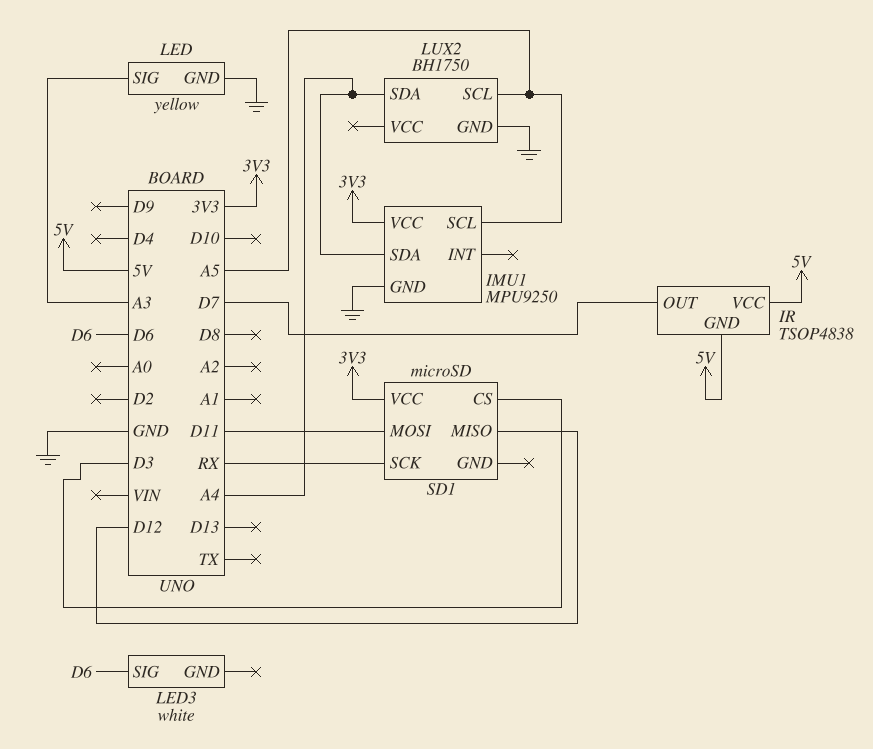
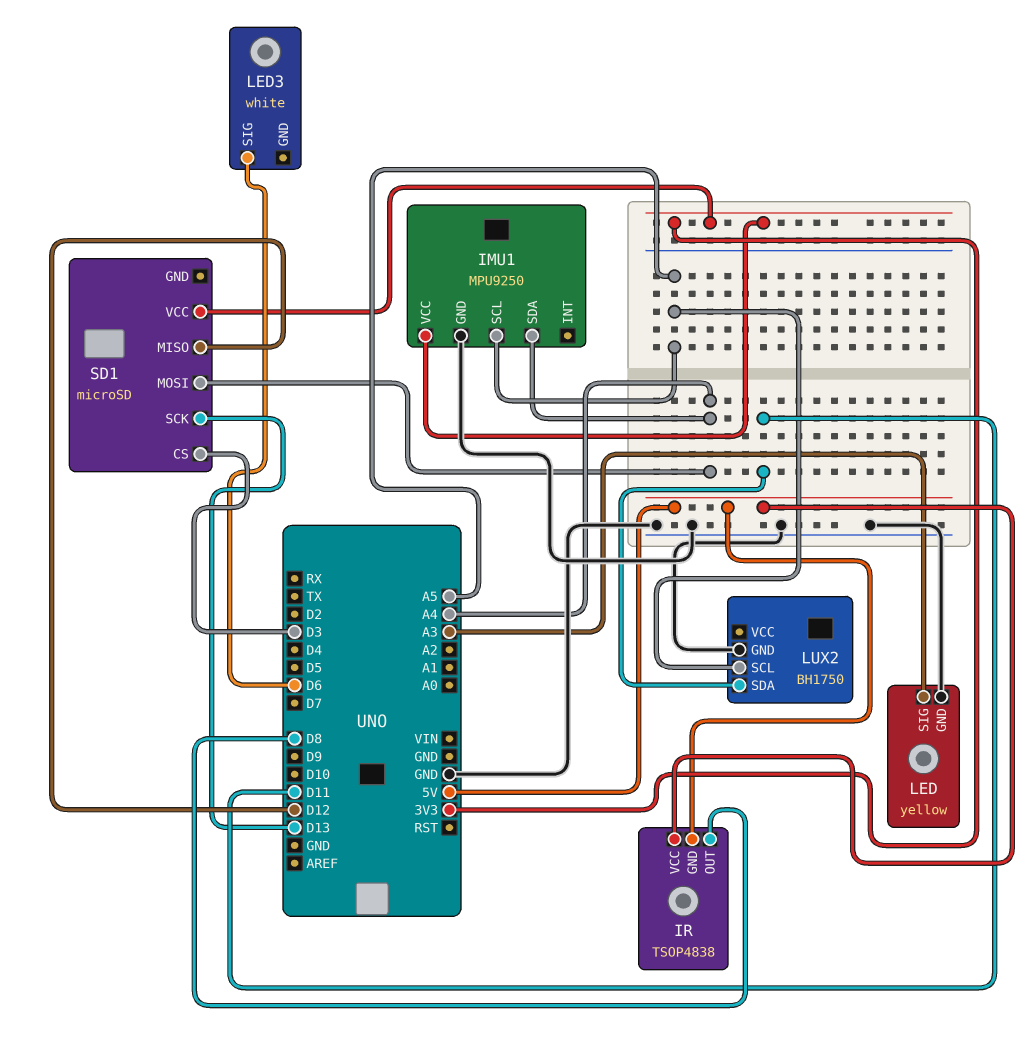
IR pin OUT: D7 -> D8
LUX2 pin SDA: A4 -> D11
SD1 pin MOSI: D11 -> A4
SD1 pin SCK: RX -> D13

